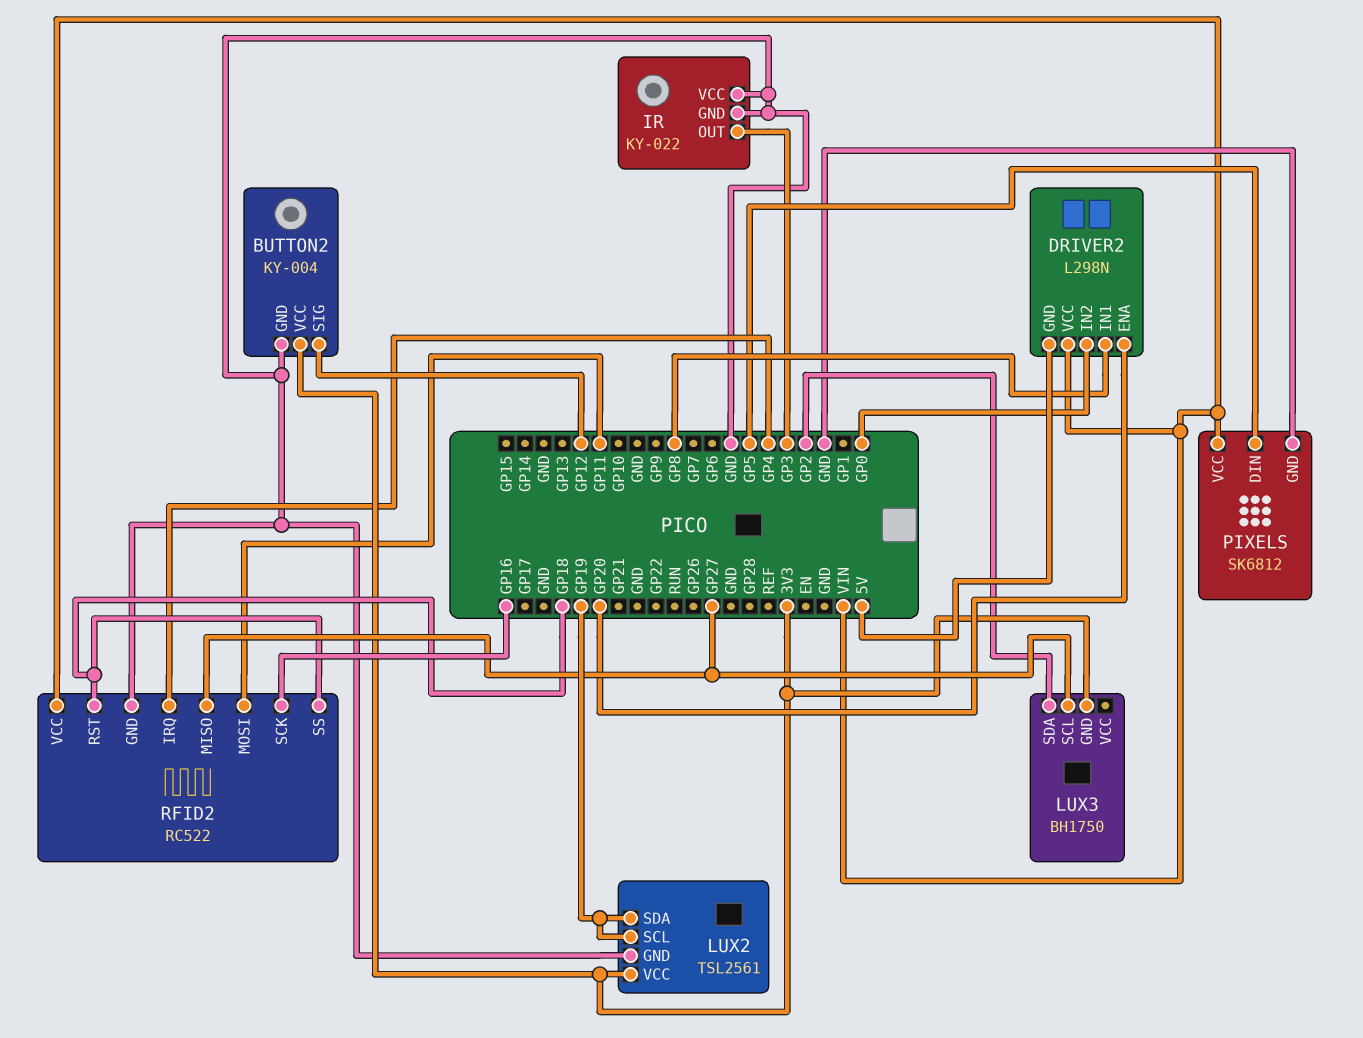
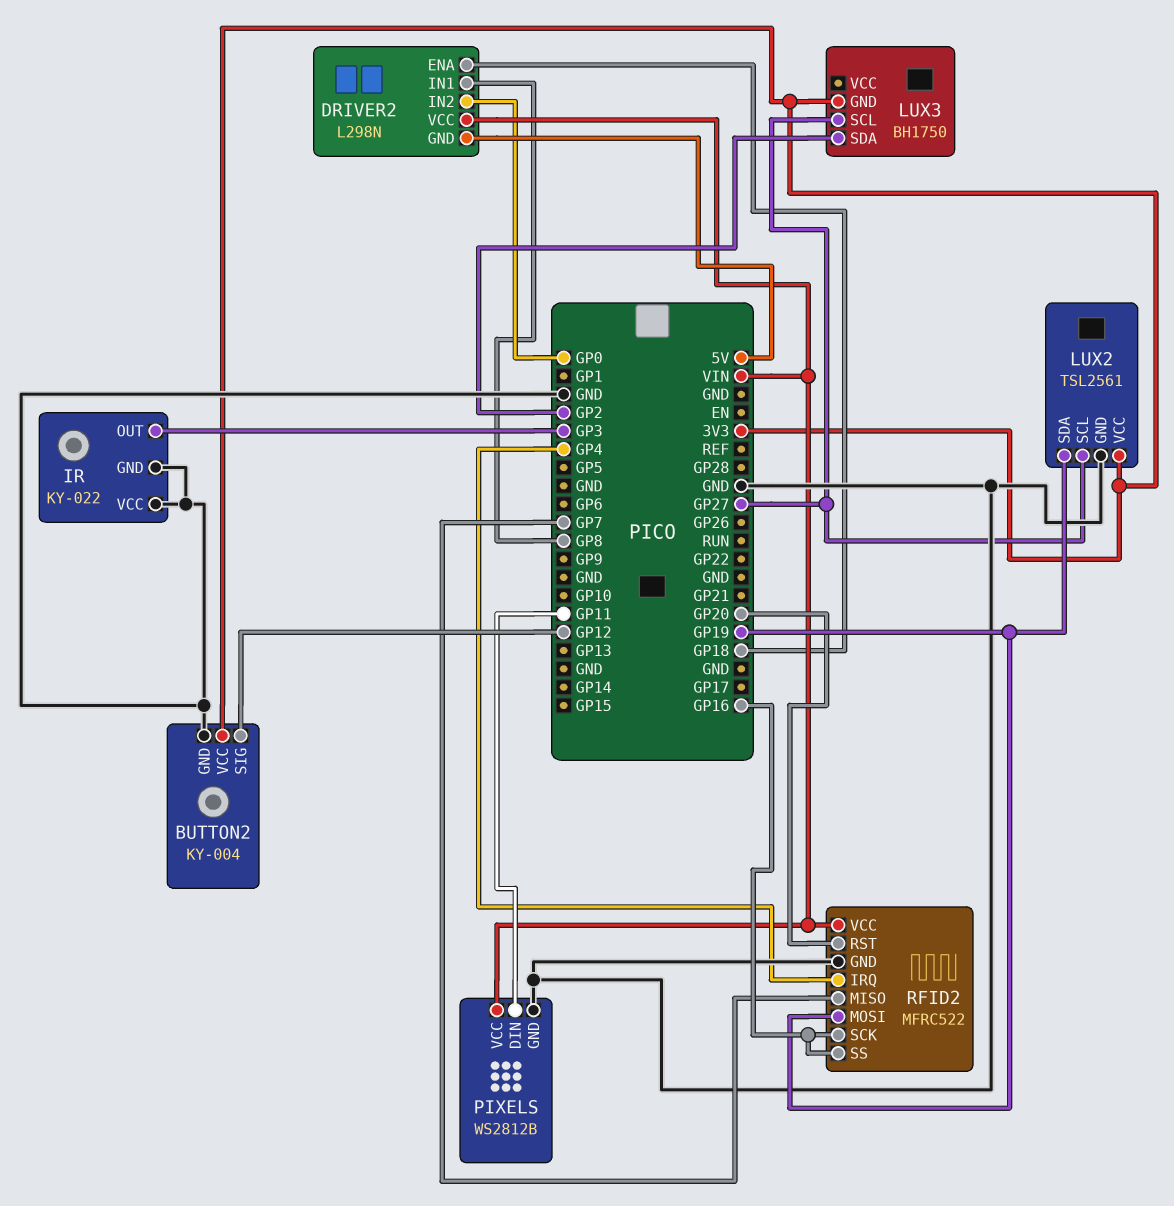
DRIVER2 pin ENA: GP20 -> GP18
LUX2 pin SCL: GP19 -> GP27
PIXELS: SK6812 -> WS2812B
PIXELS pin DIN: GP5 -> GP11
RFID2: RC522 -> MFRC522
RFID2 pin MISO: GP27 -> GP7
RFID2 pin MOSI: GP11 -> GP19
RFID2 pin RST: GP18 -> GP20
RFID2 pin SS: GP18 -> GP16

